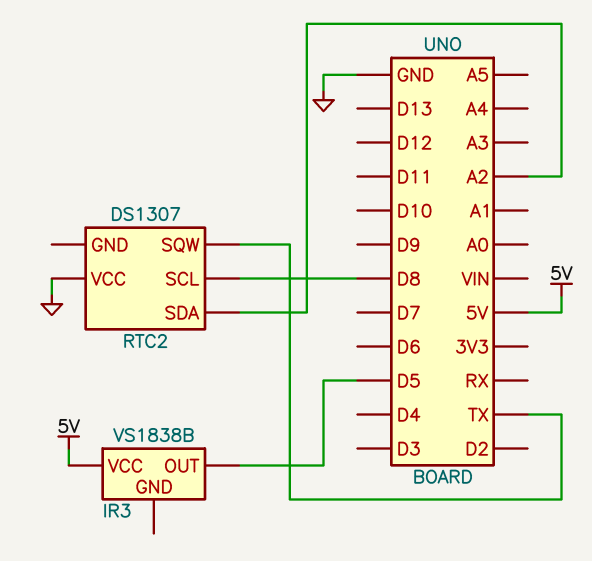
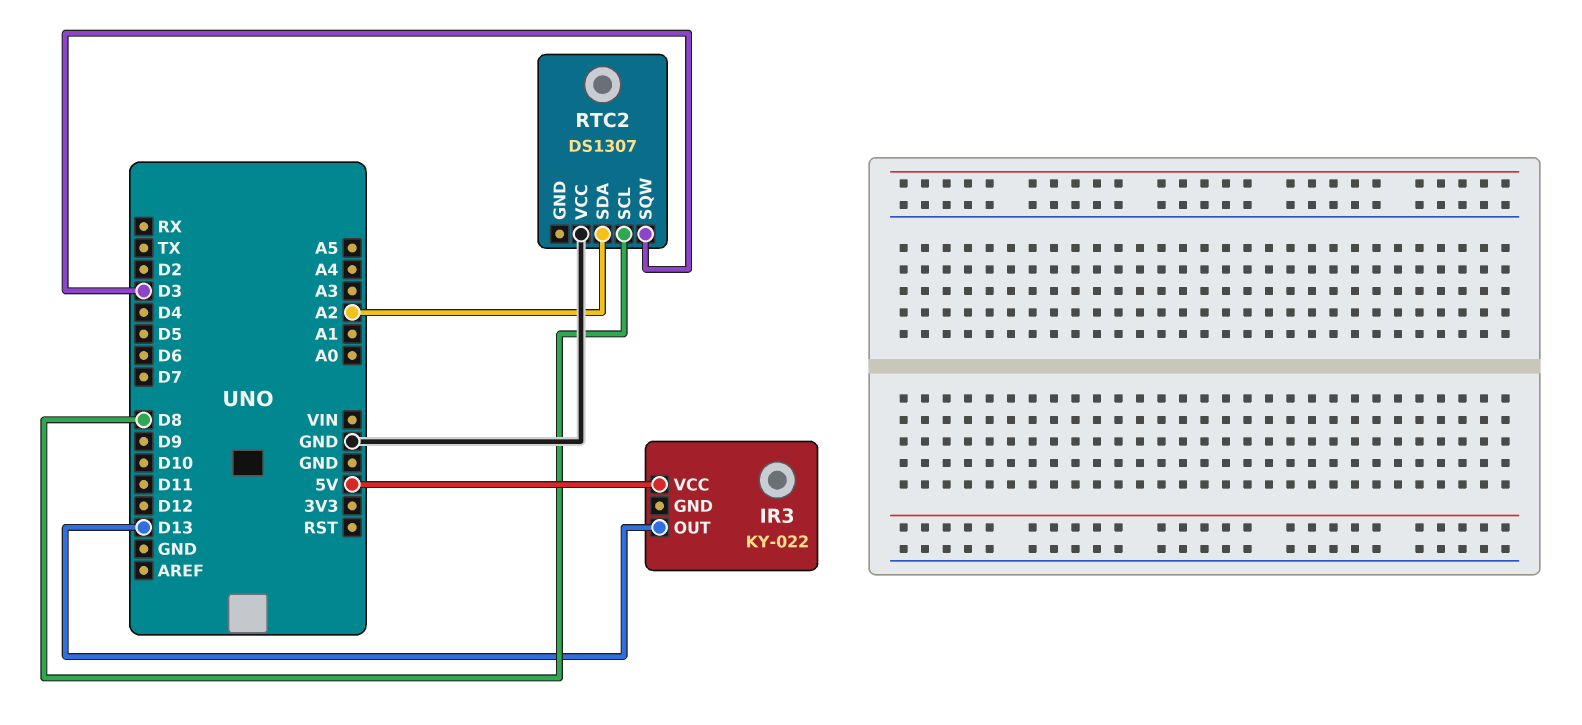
IR3: VS1838B -> KY-022
IR3 pin OUT: D5 -> D13
RTC2 pin SQW: TX -> D3

